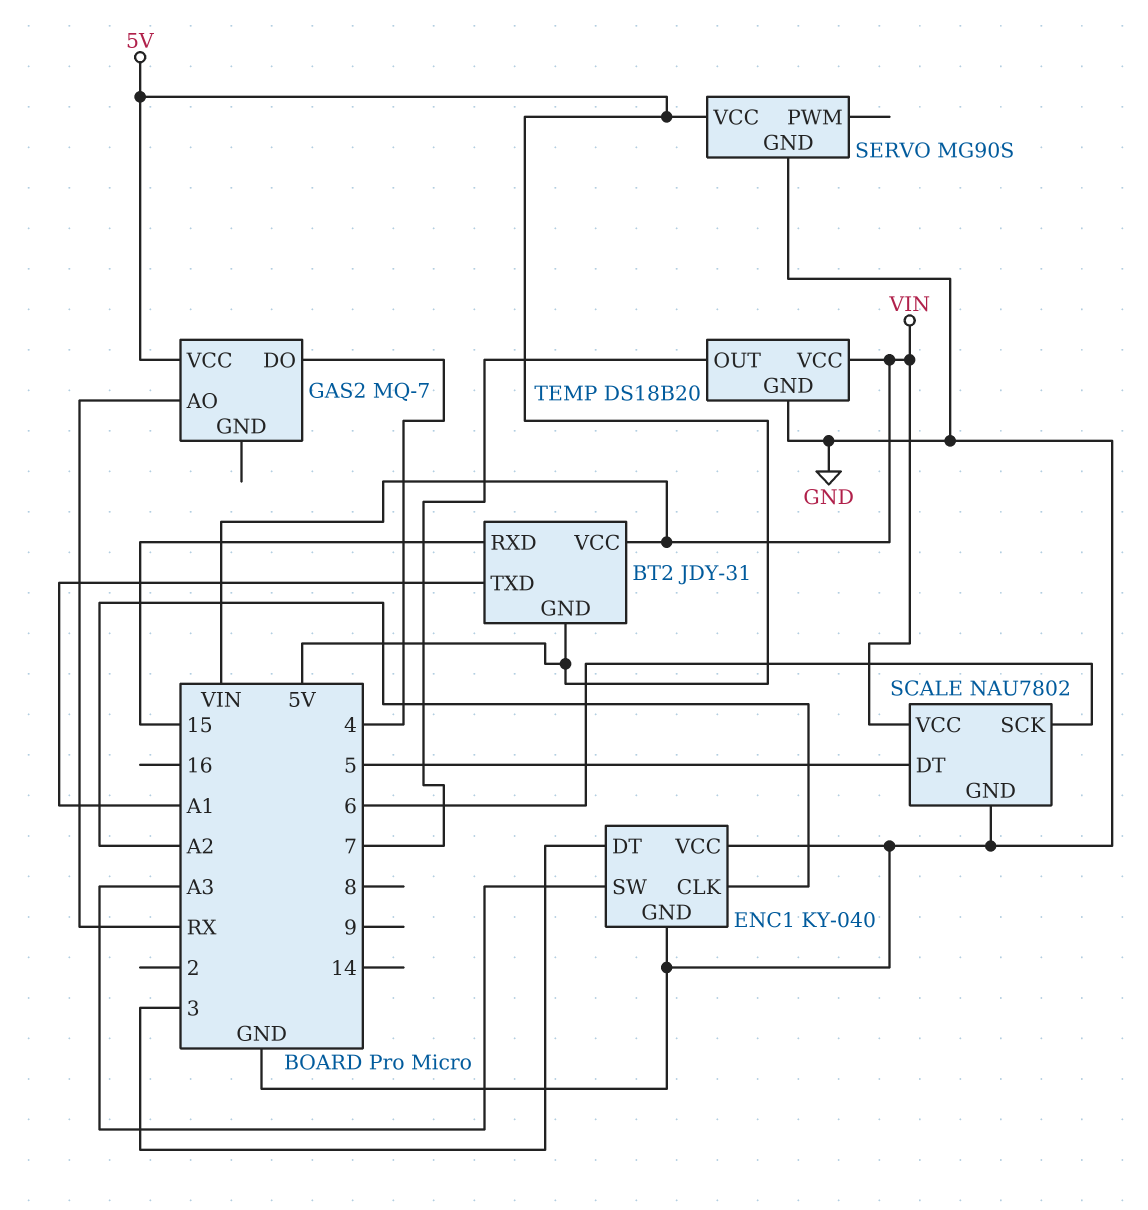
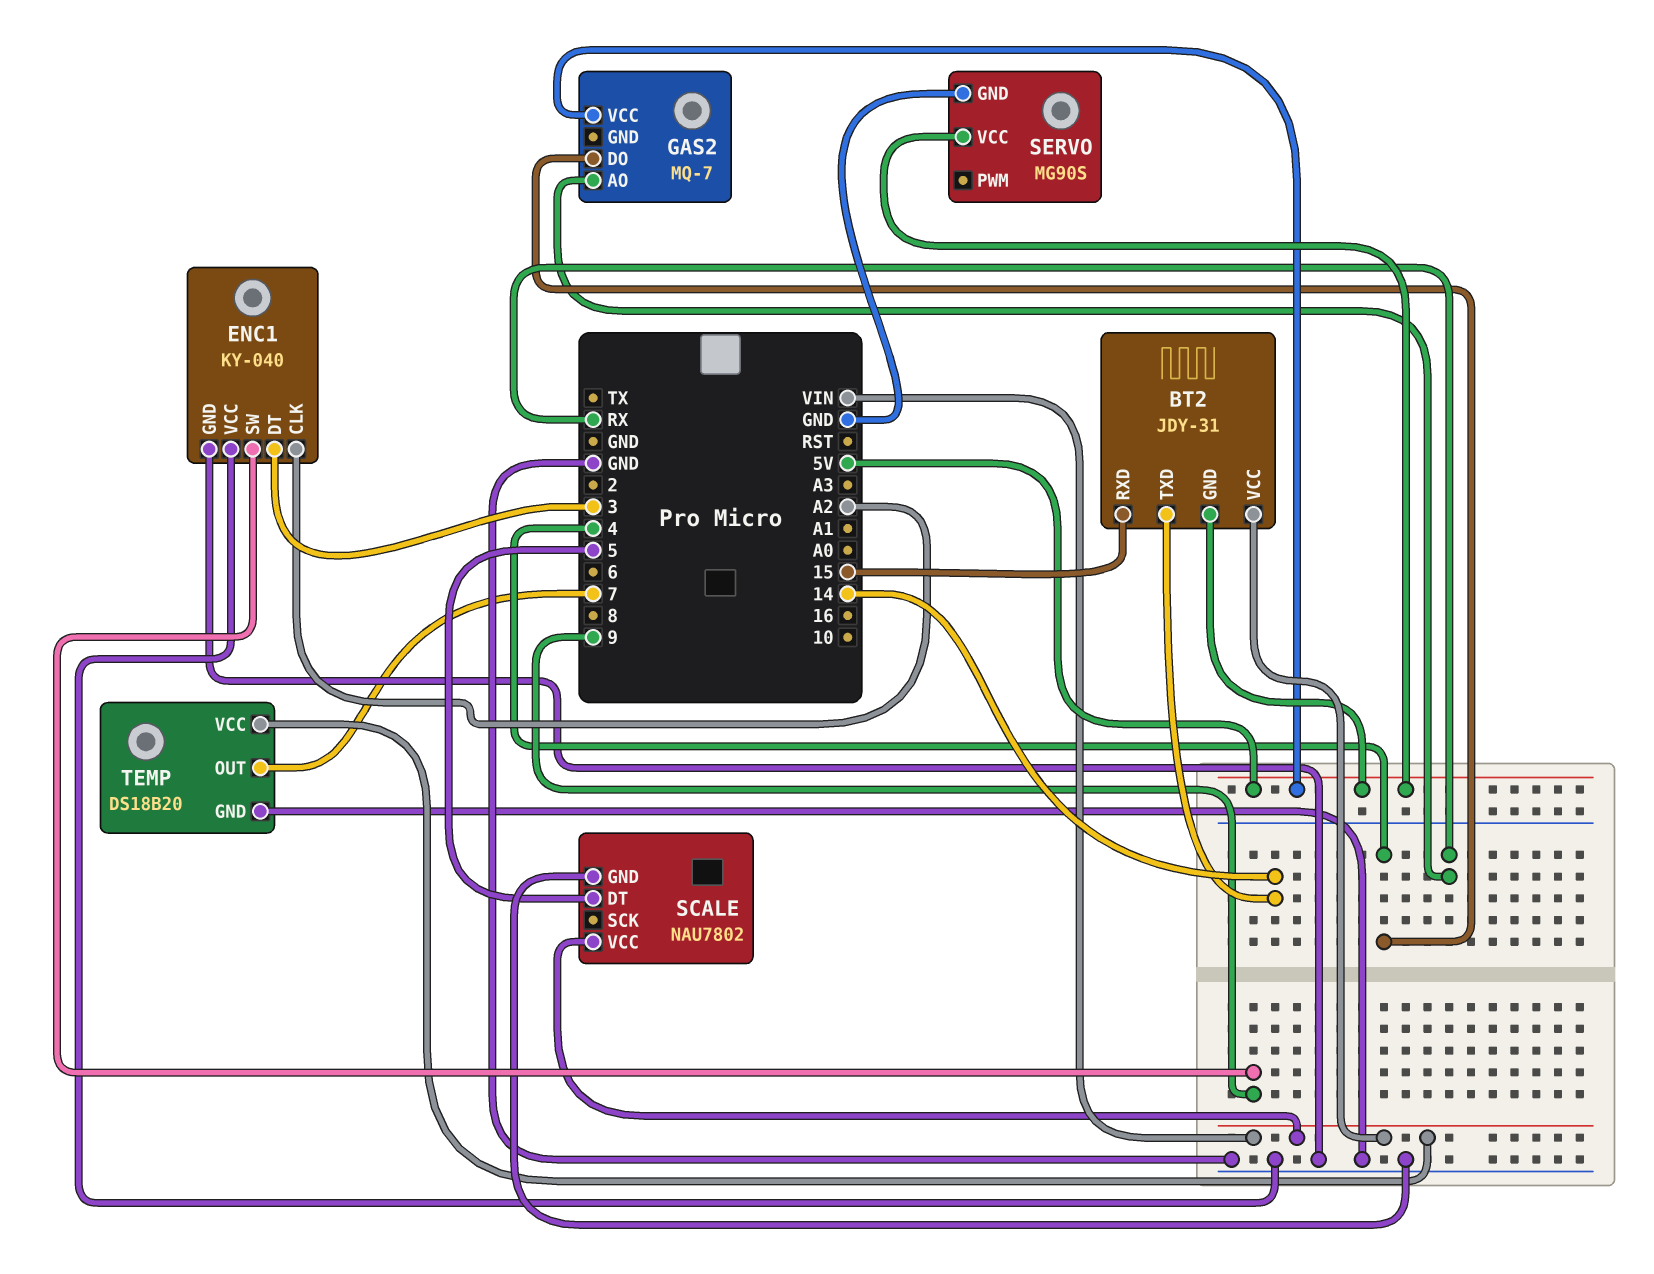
BT2 pin TXD: A1 -> 14
ENC1 pin SW: A3 -> 9
SCALE pin SCK: 6 -> none

